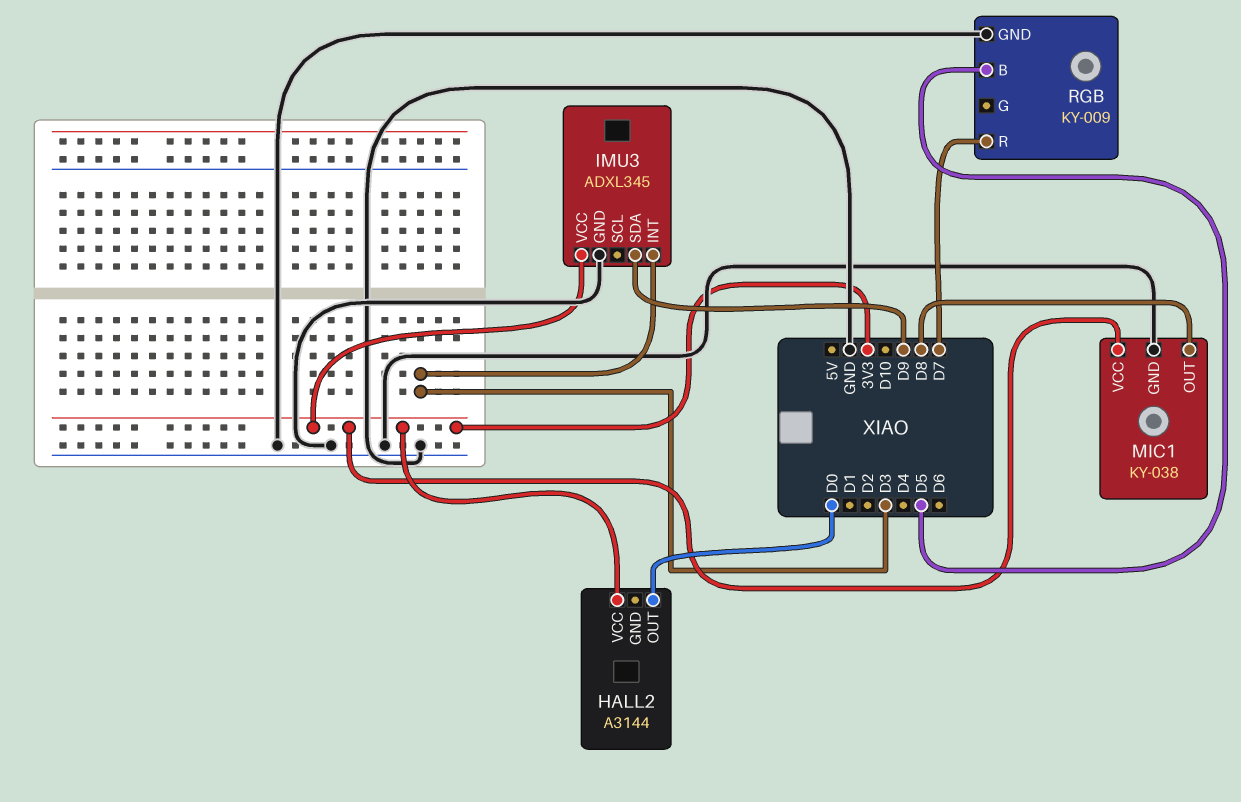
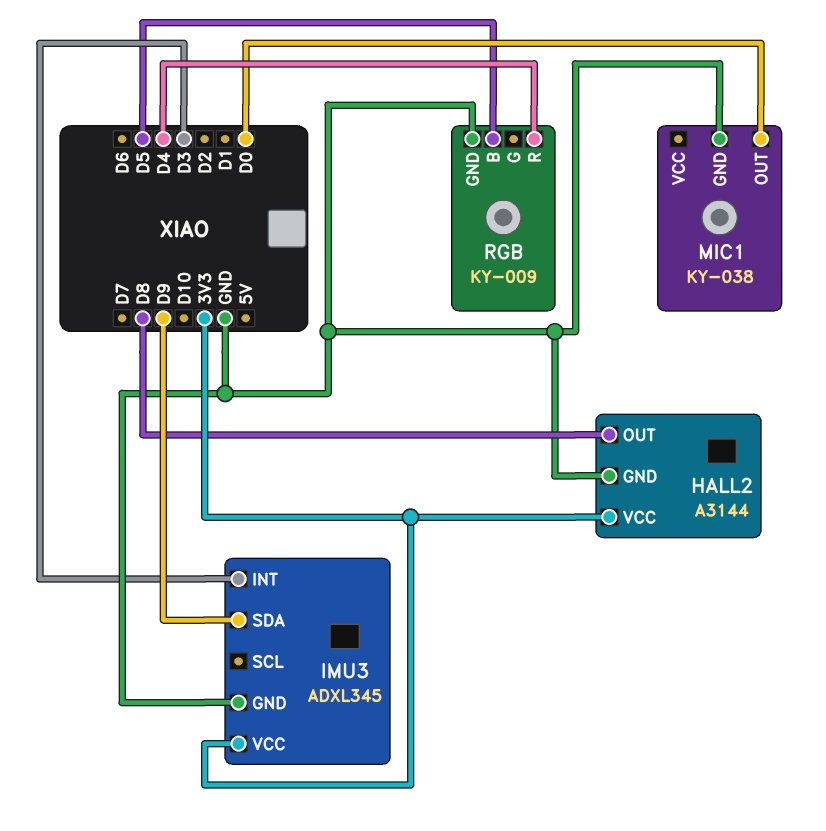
HALL2 pin GND: none -> GND
HALL2 pin OUT: D0 -> D8
MIC1 pin OUT: D8 -> D0
MIC1 pin VCC: 3V3 -> none
RGB pin R: D7 -> D4

